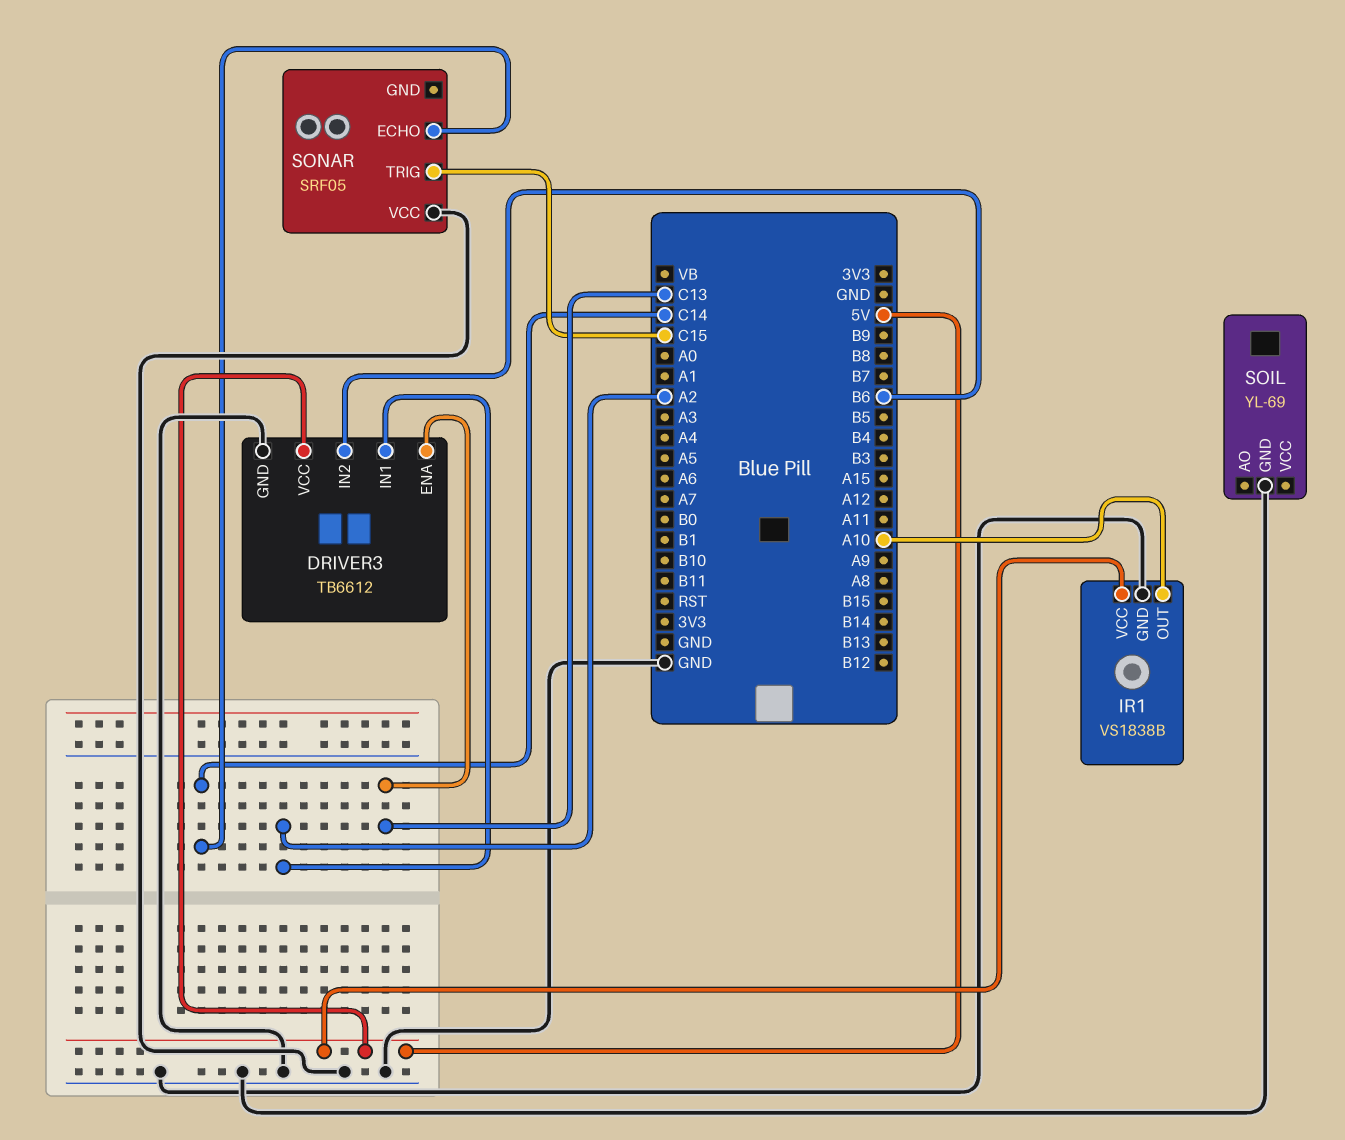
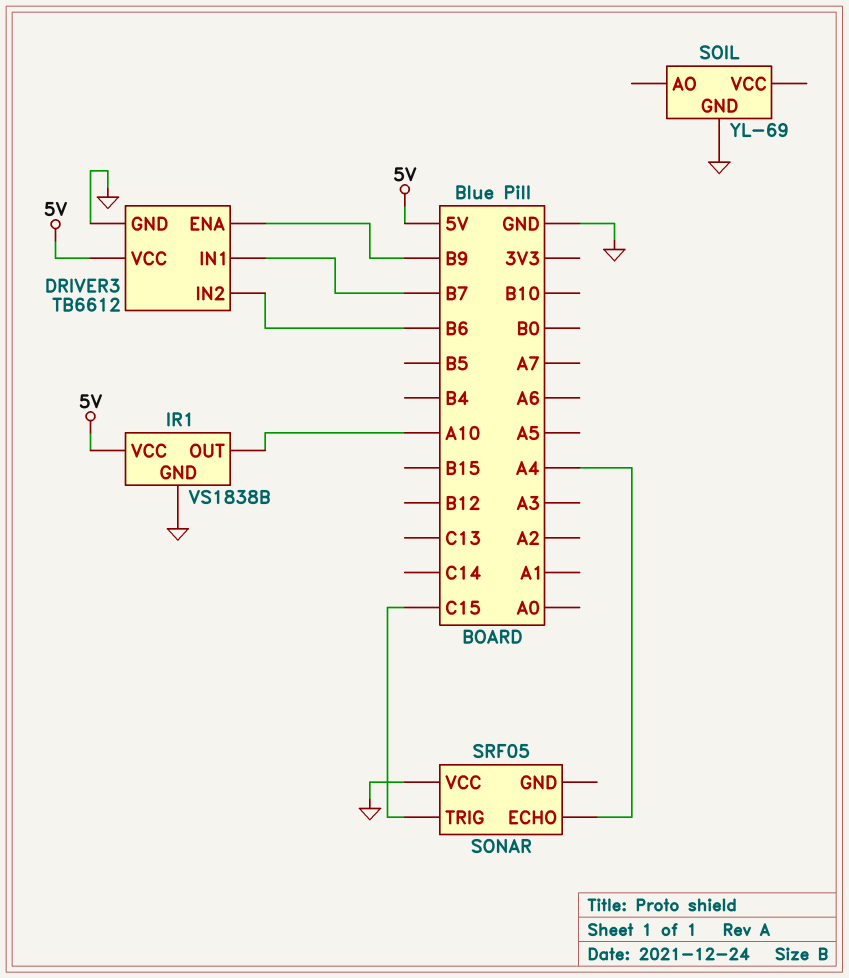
DRIVER3 pin ENA: C13 -> B9
DRIVER3 pin IN1: A2 -> B7
SONAR pin ECHO: C14 -> A4

